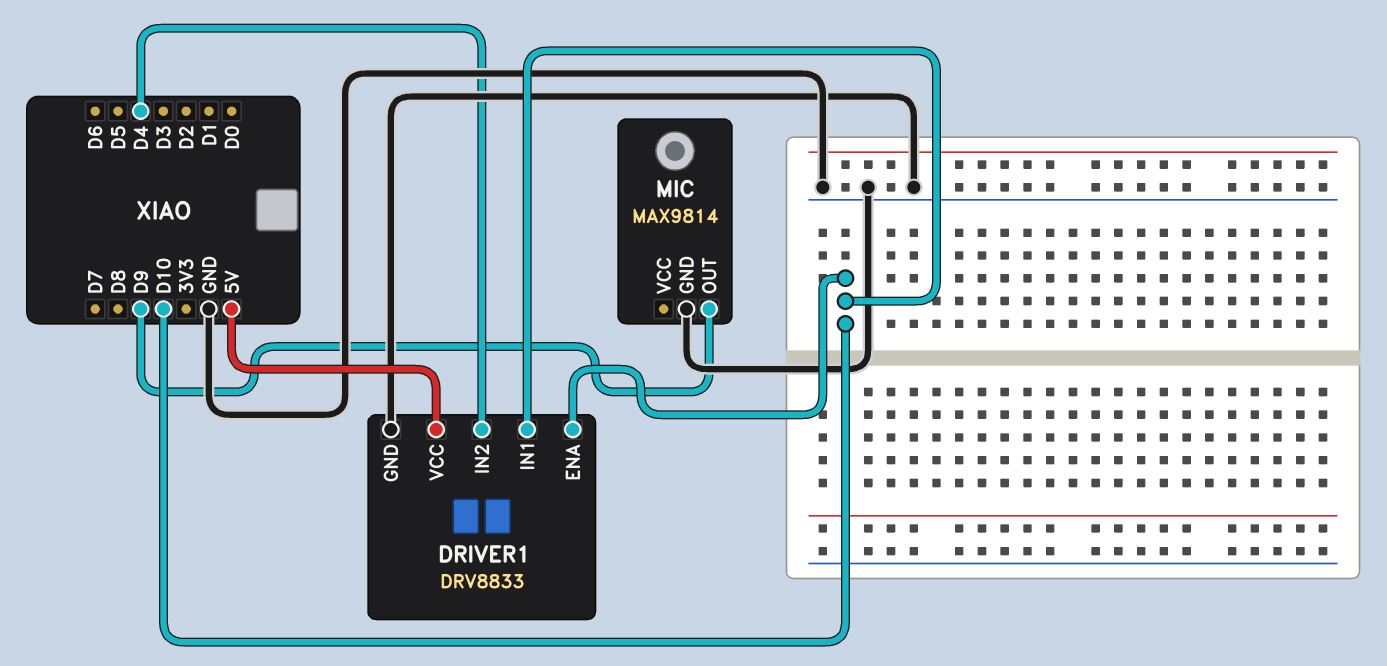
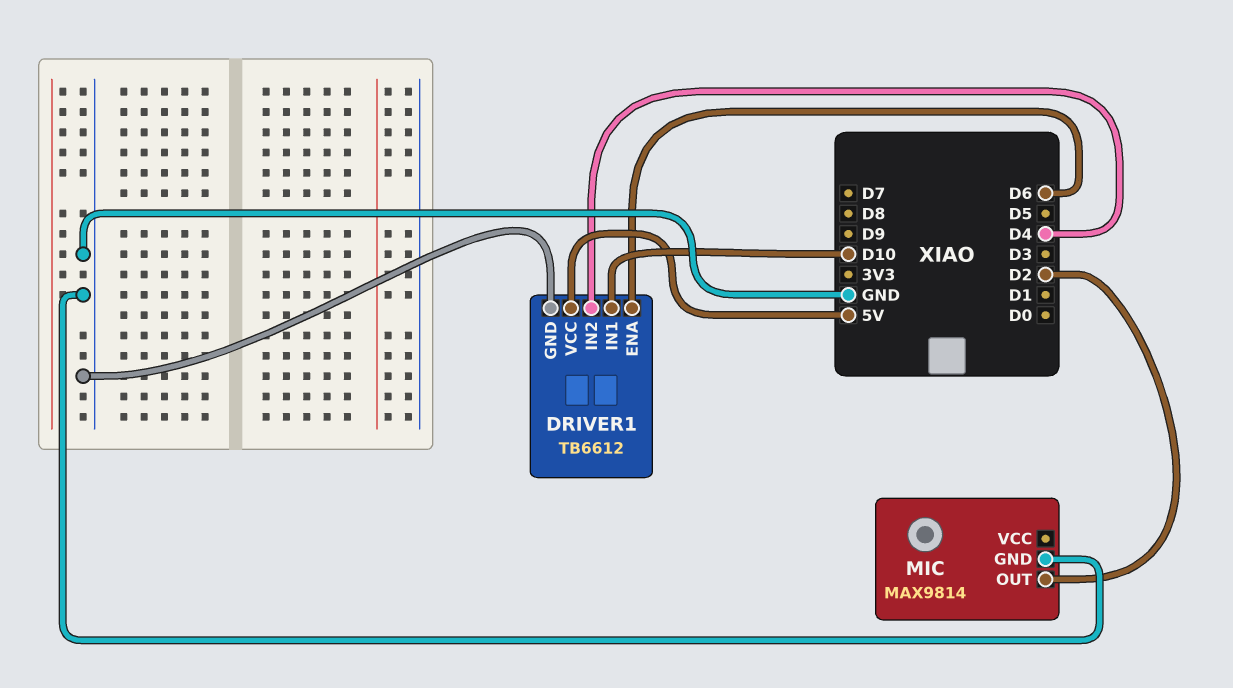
DRIVER1: DRV8833 -> TB6612
DRIVER1 pin ENA: D10 -> D6
MIC pin OUT: D9 -> D2

